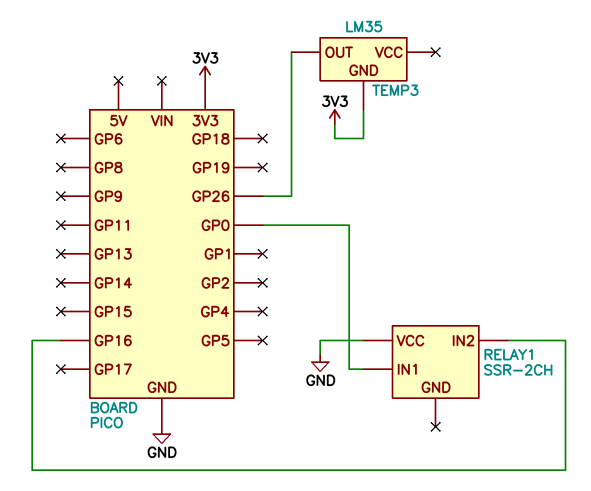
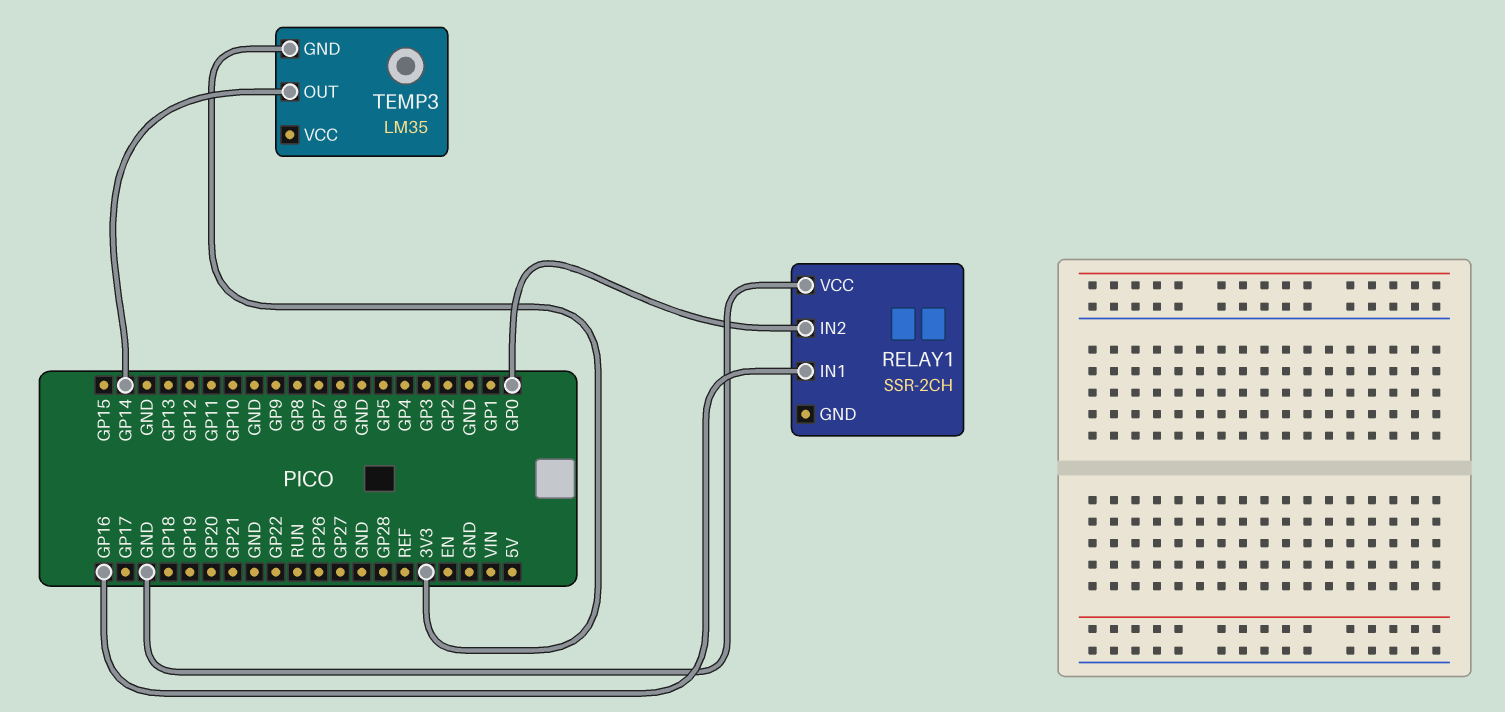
RELAY1 pin IN1: GP0 -> GP16
RELAY1 pin IN2: GP16 -> GP0
TEMP3 pin OUT: GP26 -> GP14

